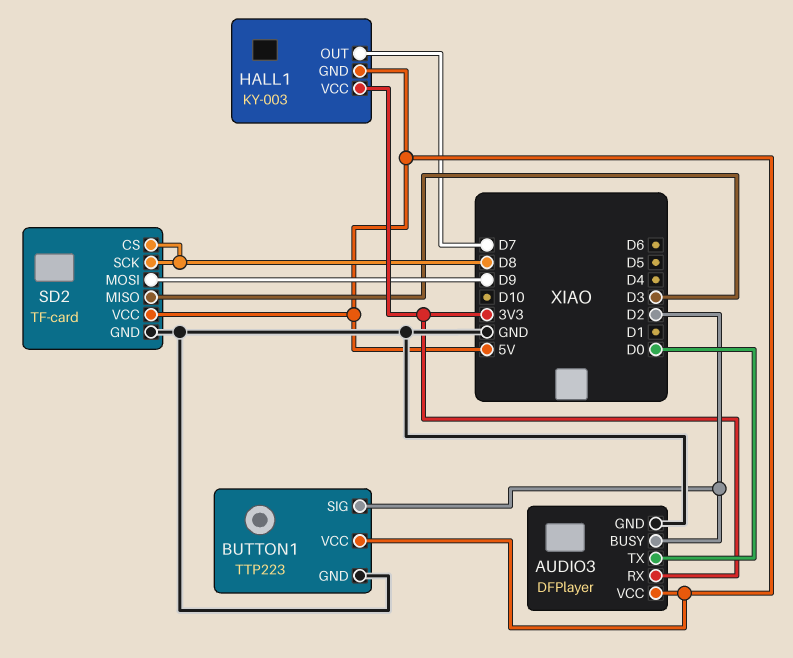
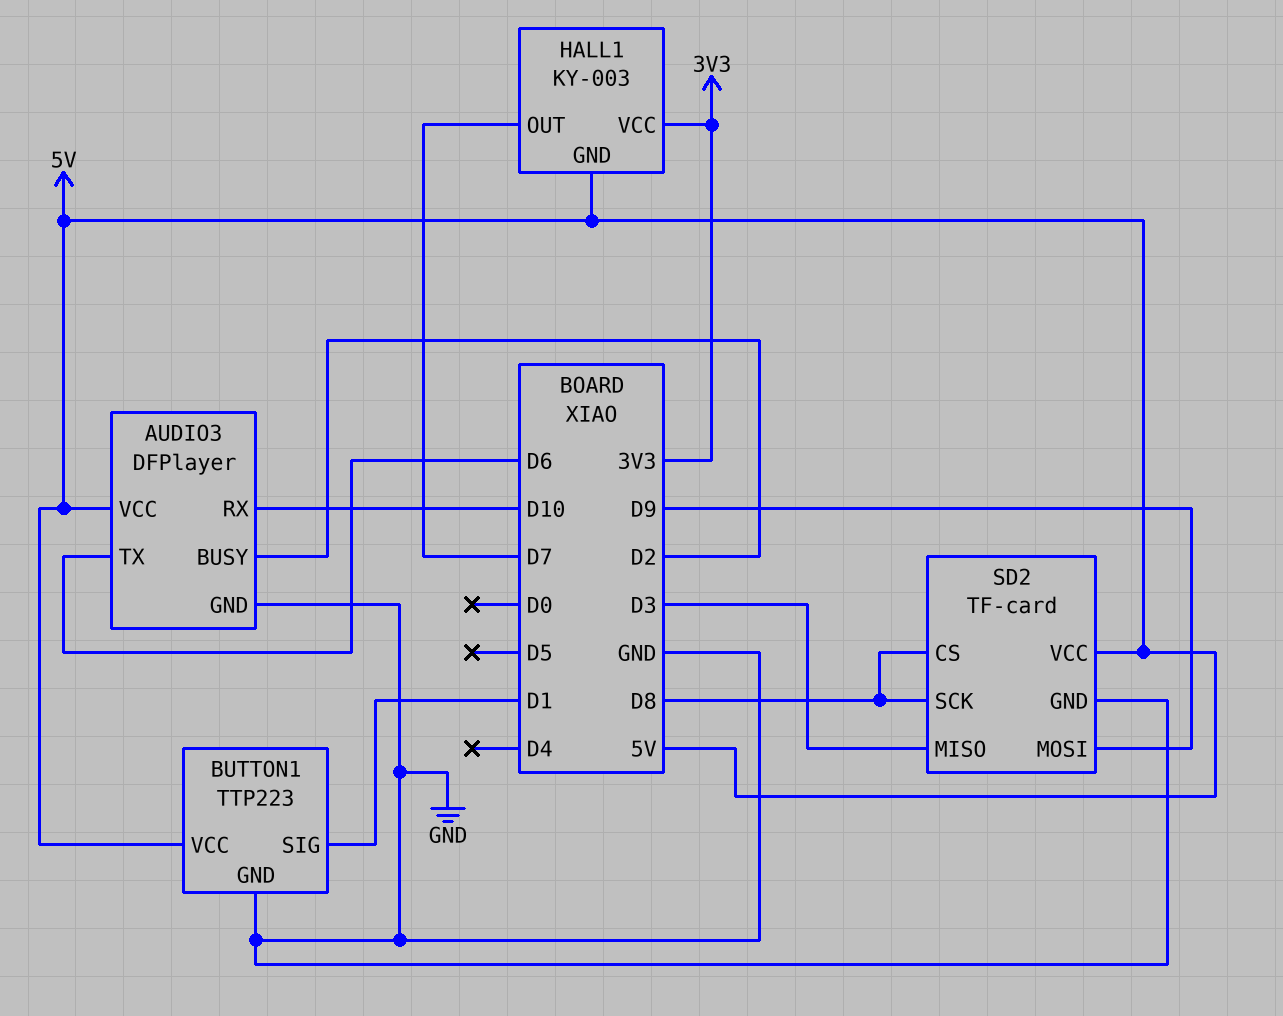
AUDIO3 pin RX: 3V3 -> D10
AUDIO3 pin TX: D0 -> D6
BUTTON1 pin SIG: D2 -> D1

